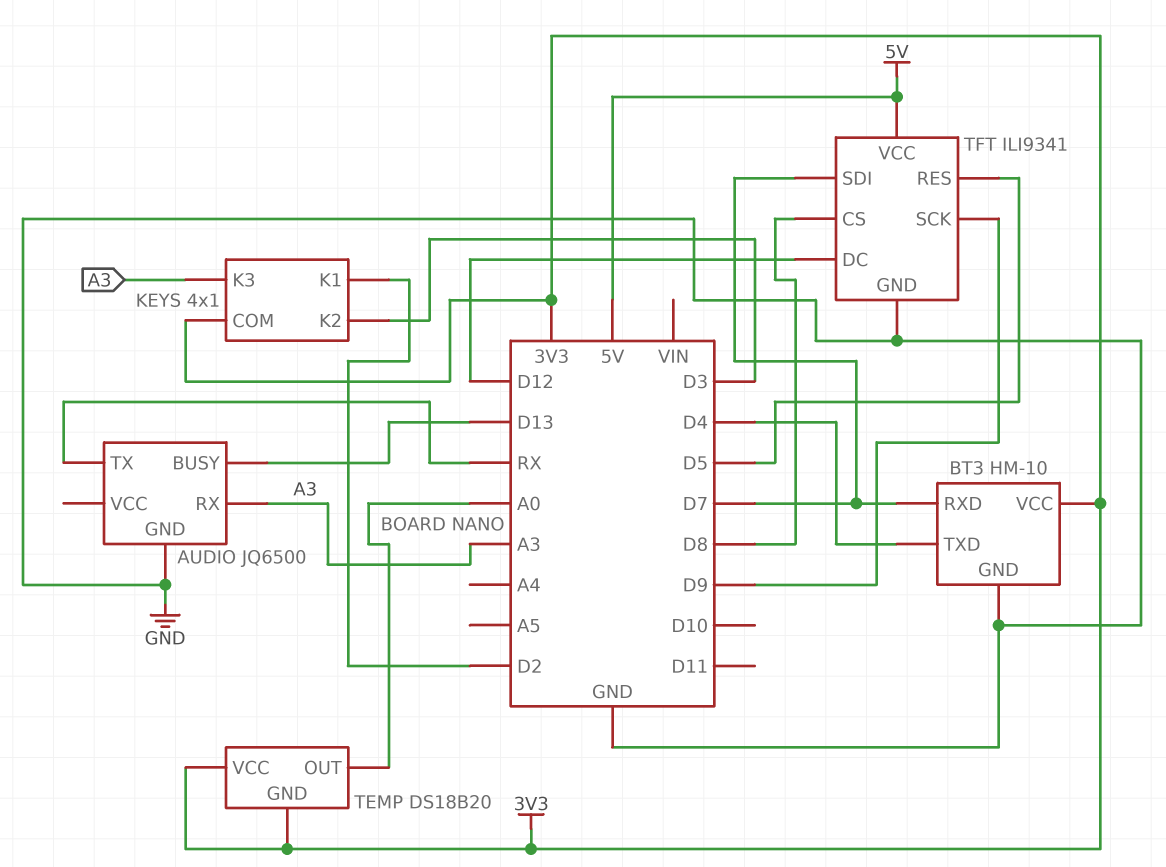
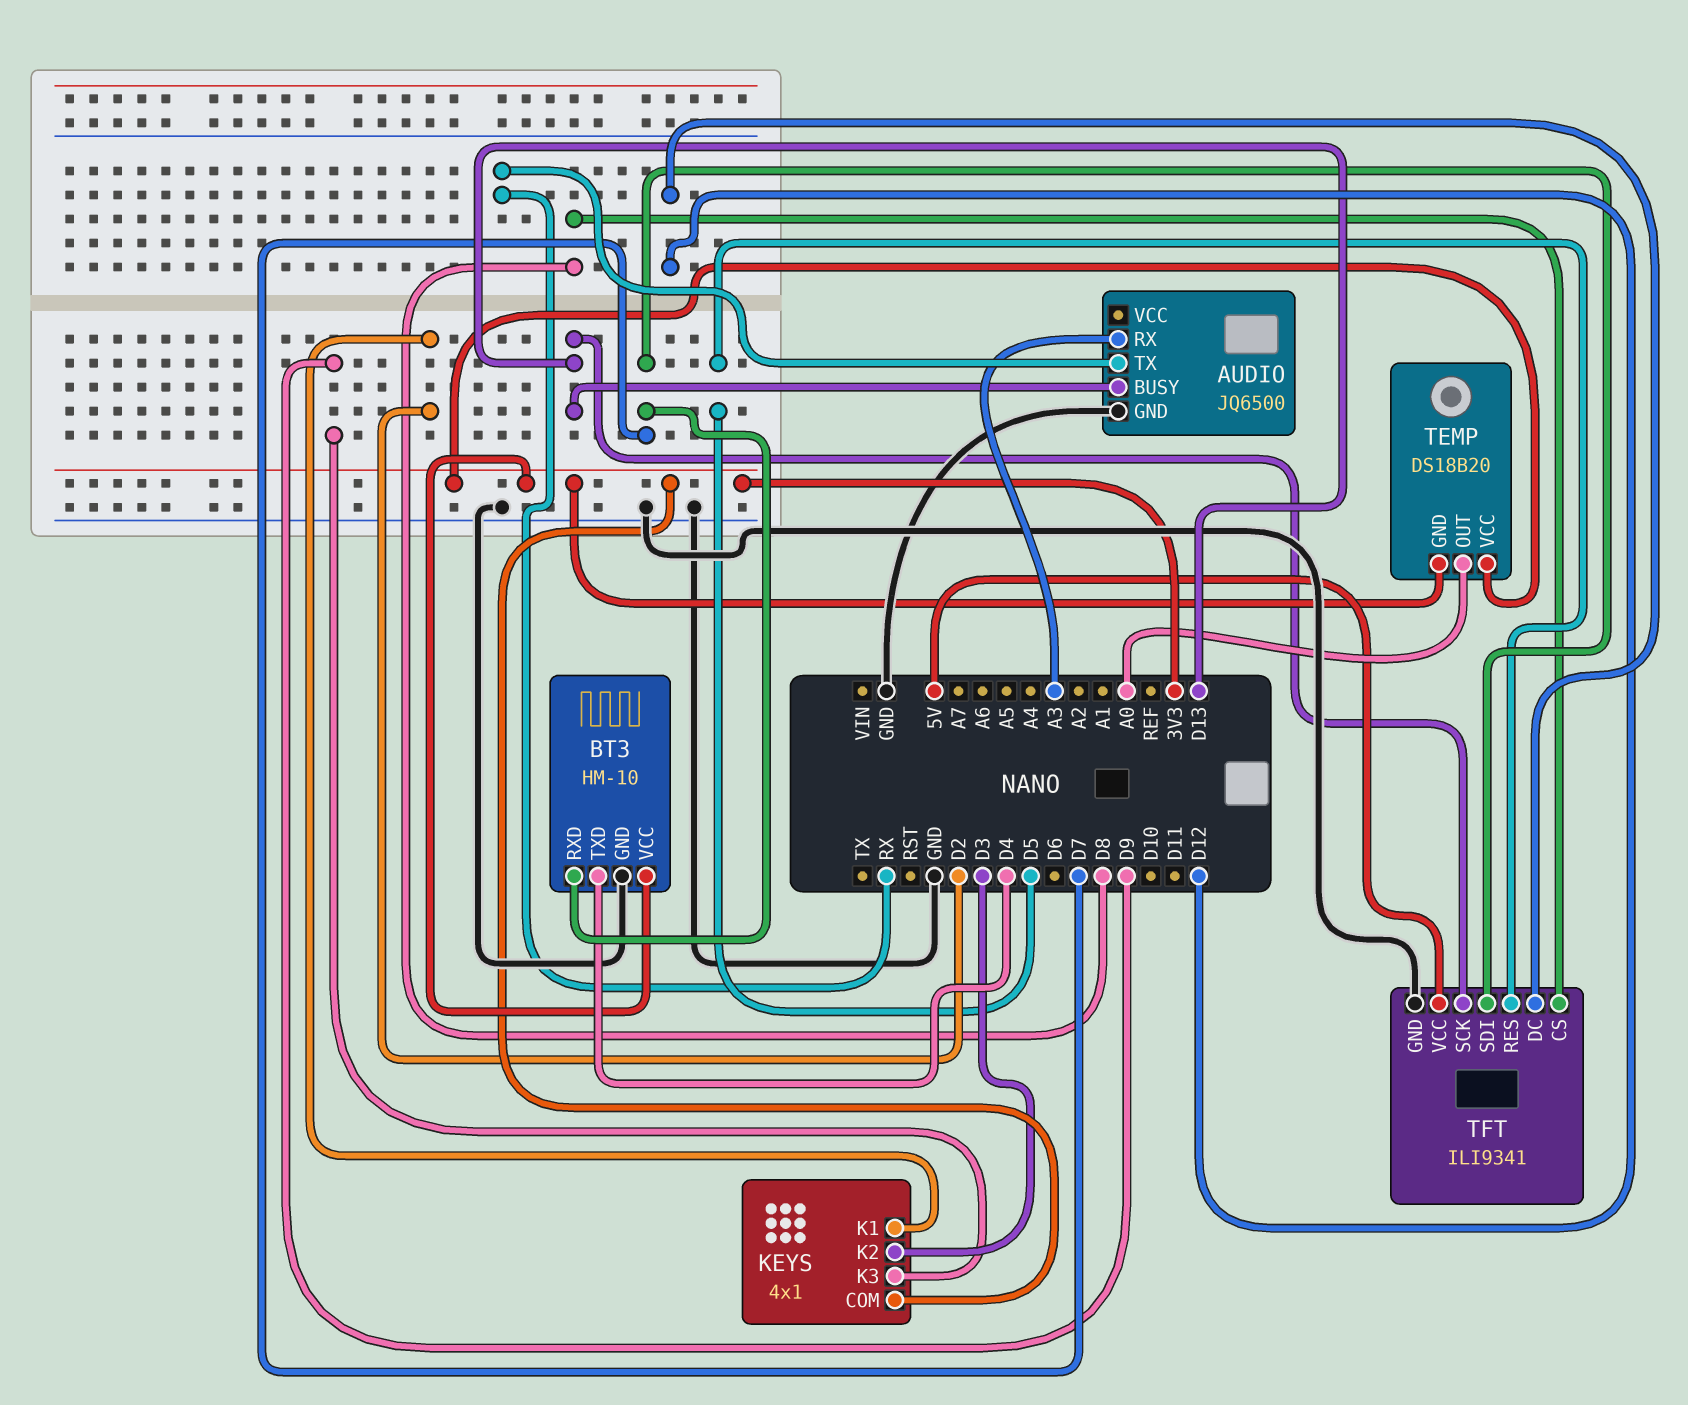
KEYS pin K3: A3 -> D9
TFT pin SCK: D9 -> D13

